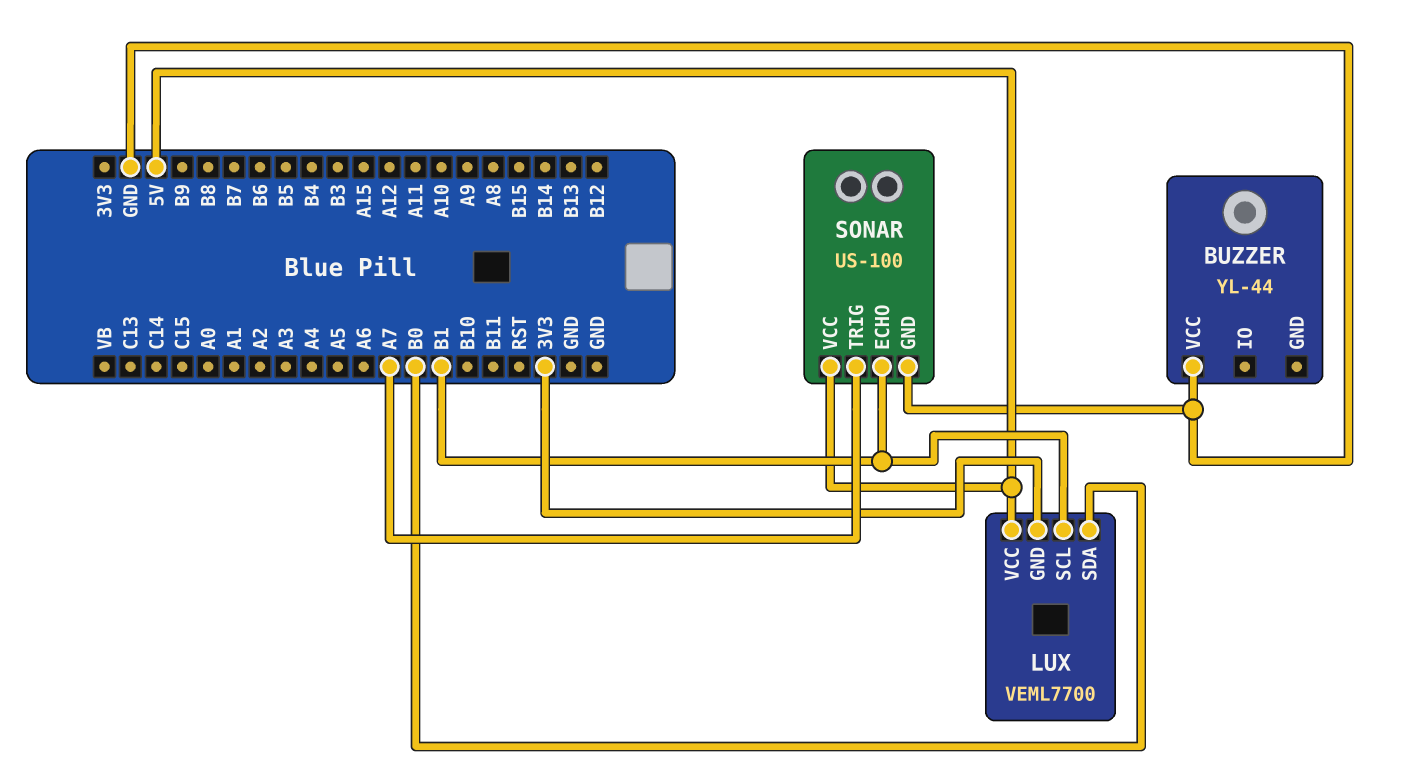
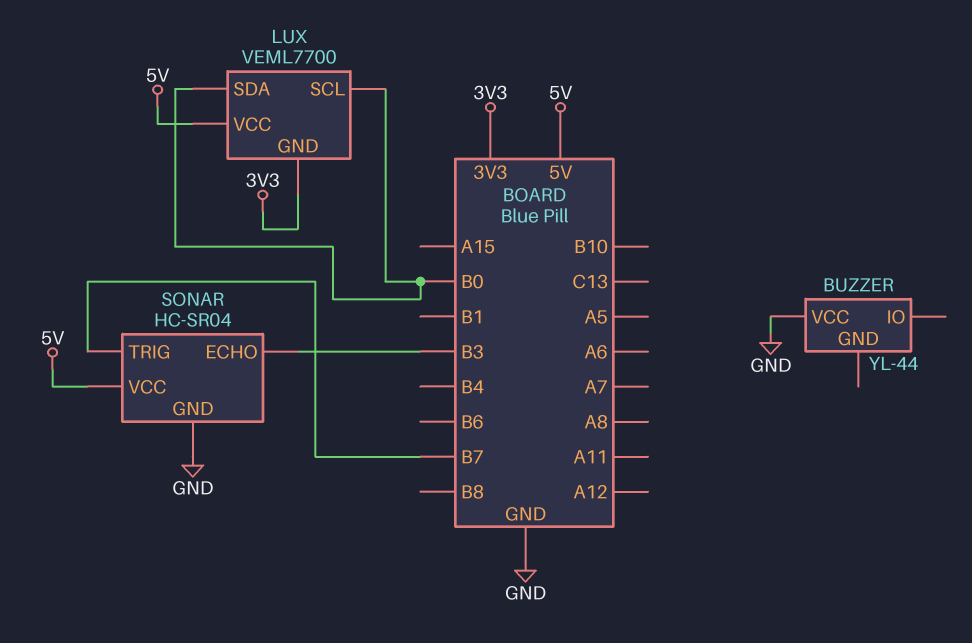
LUX pin SCL: B1 -> B0
SONAR: US-100 -> HC-SR04
SONAR pin ECHO: B1 -> B3
SONAR pin TRIG: A7 -> B7

